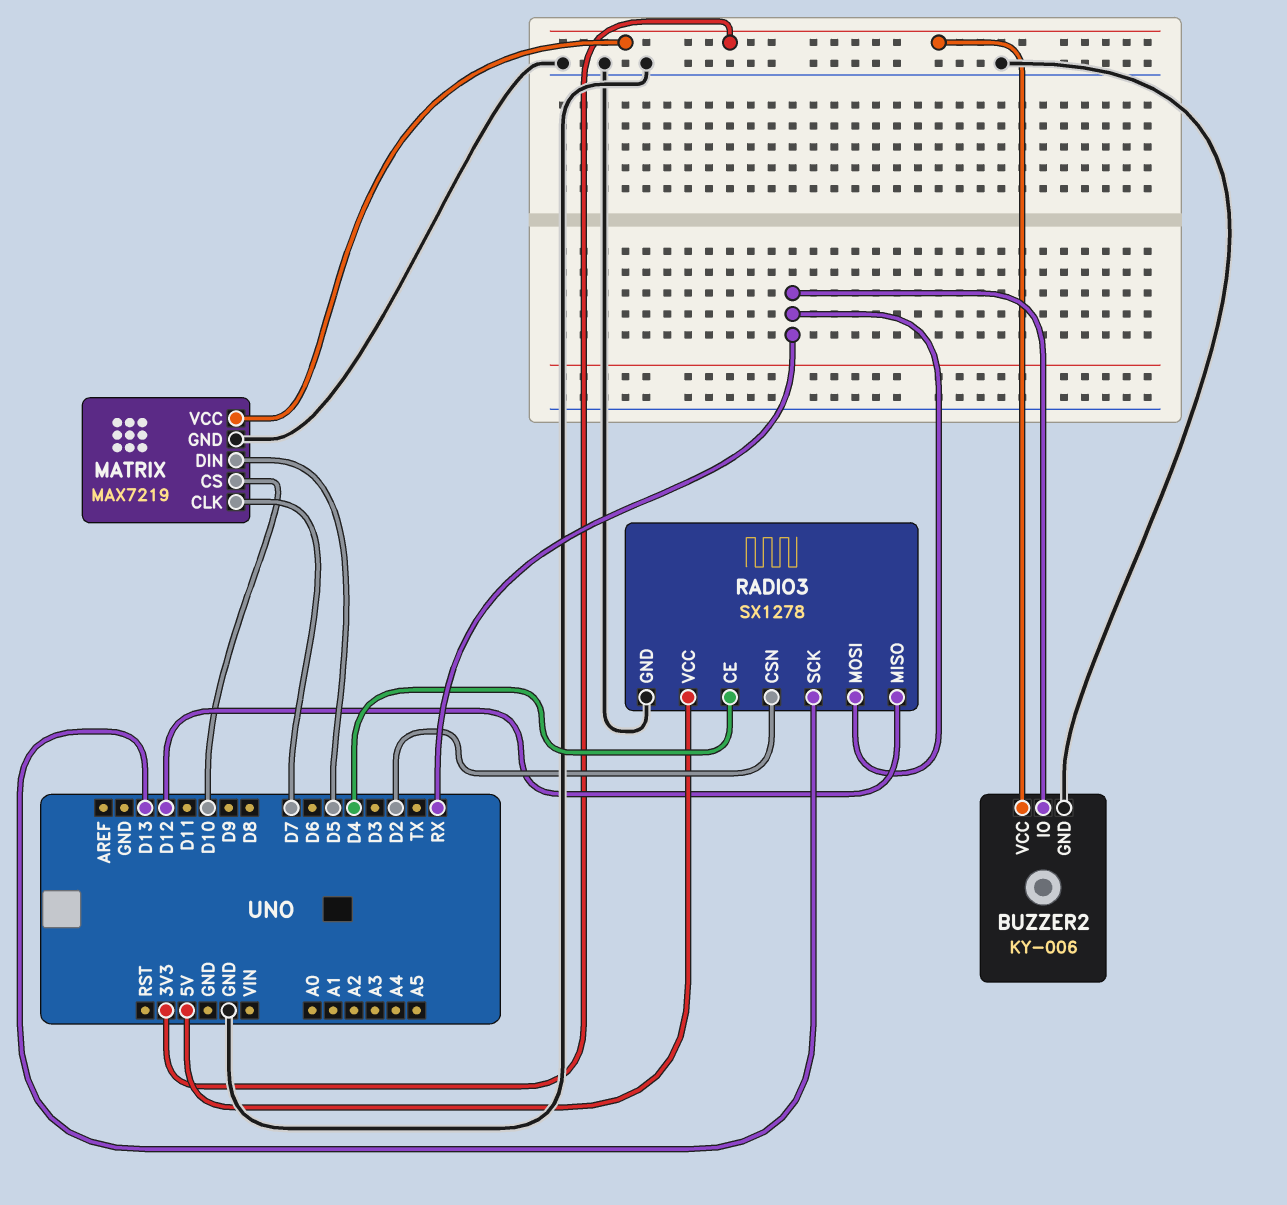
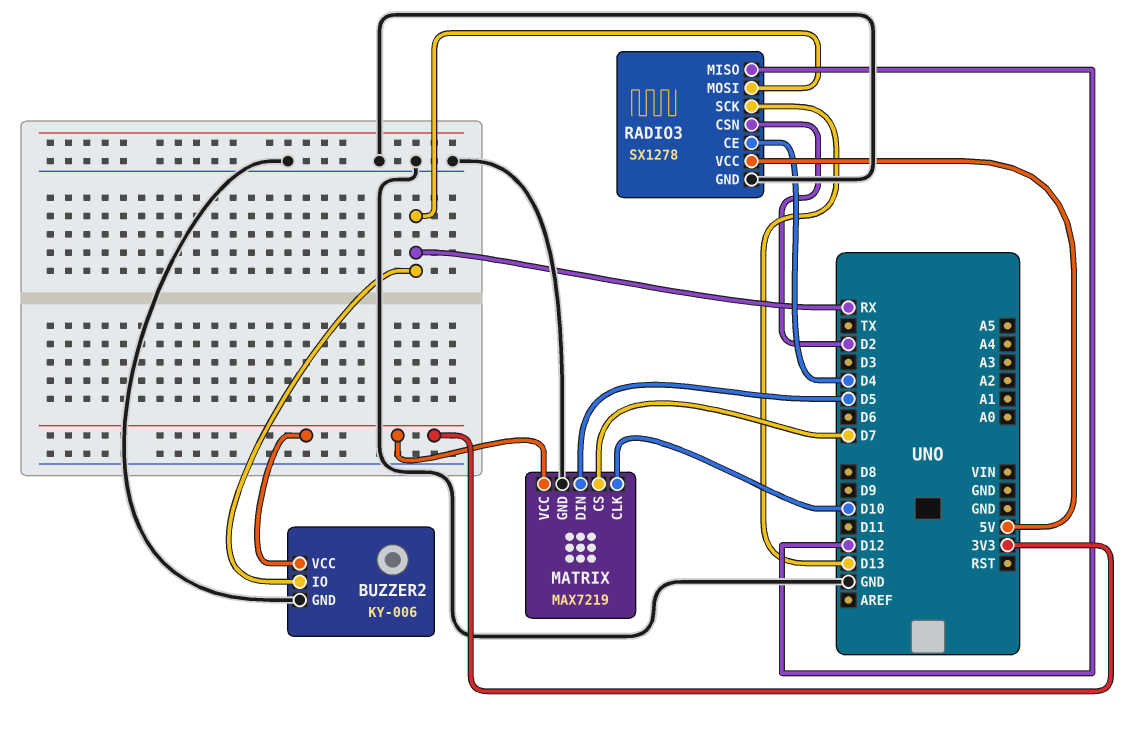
MATRIX pin CLK: D7 -> D10
MATRIX pin CS: D10 -> D7

